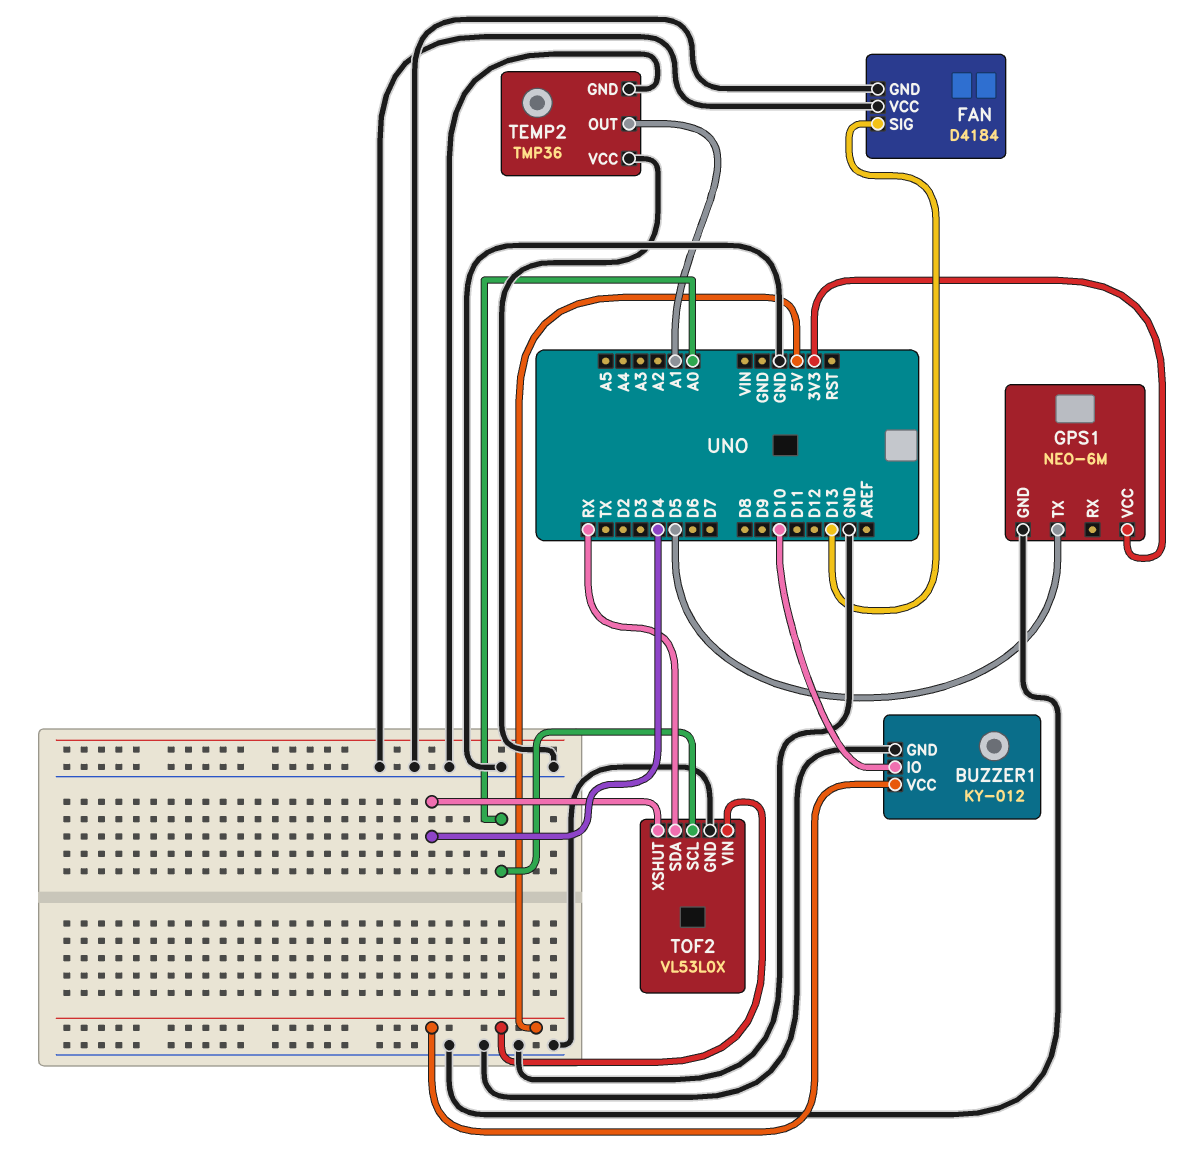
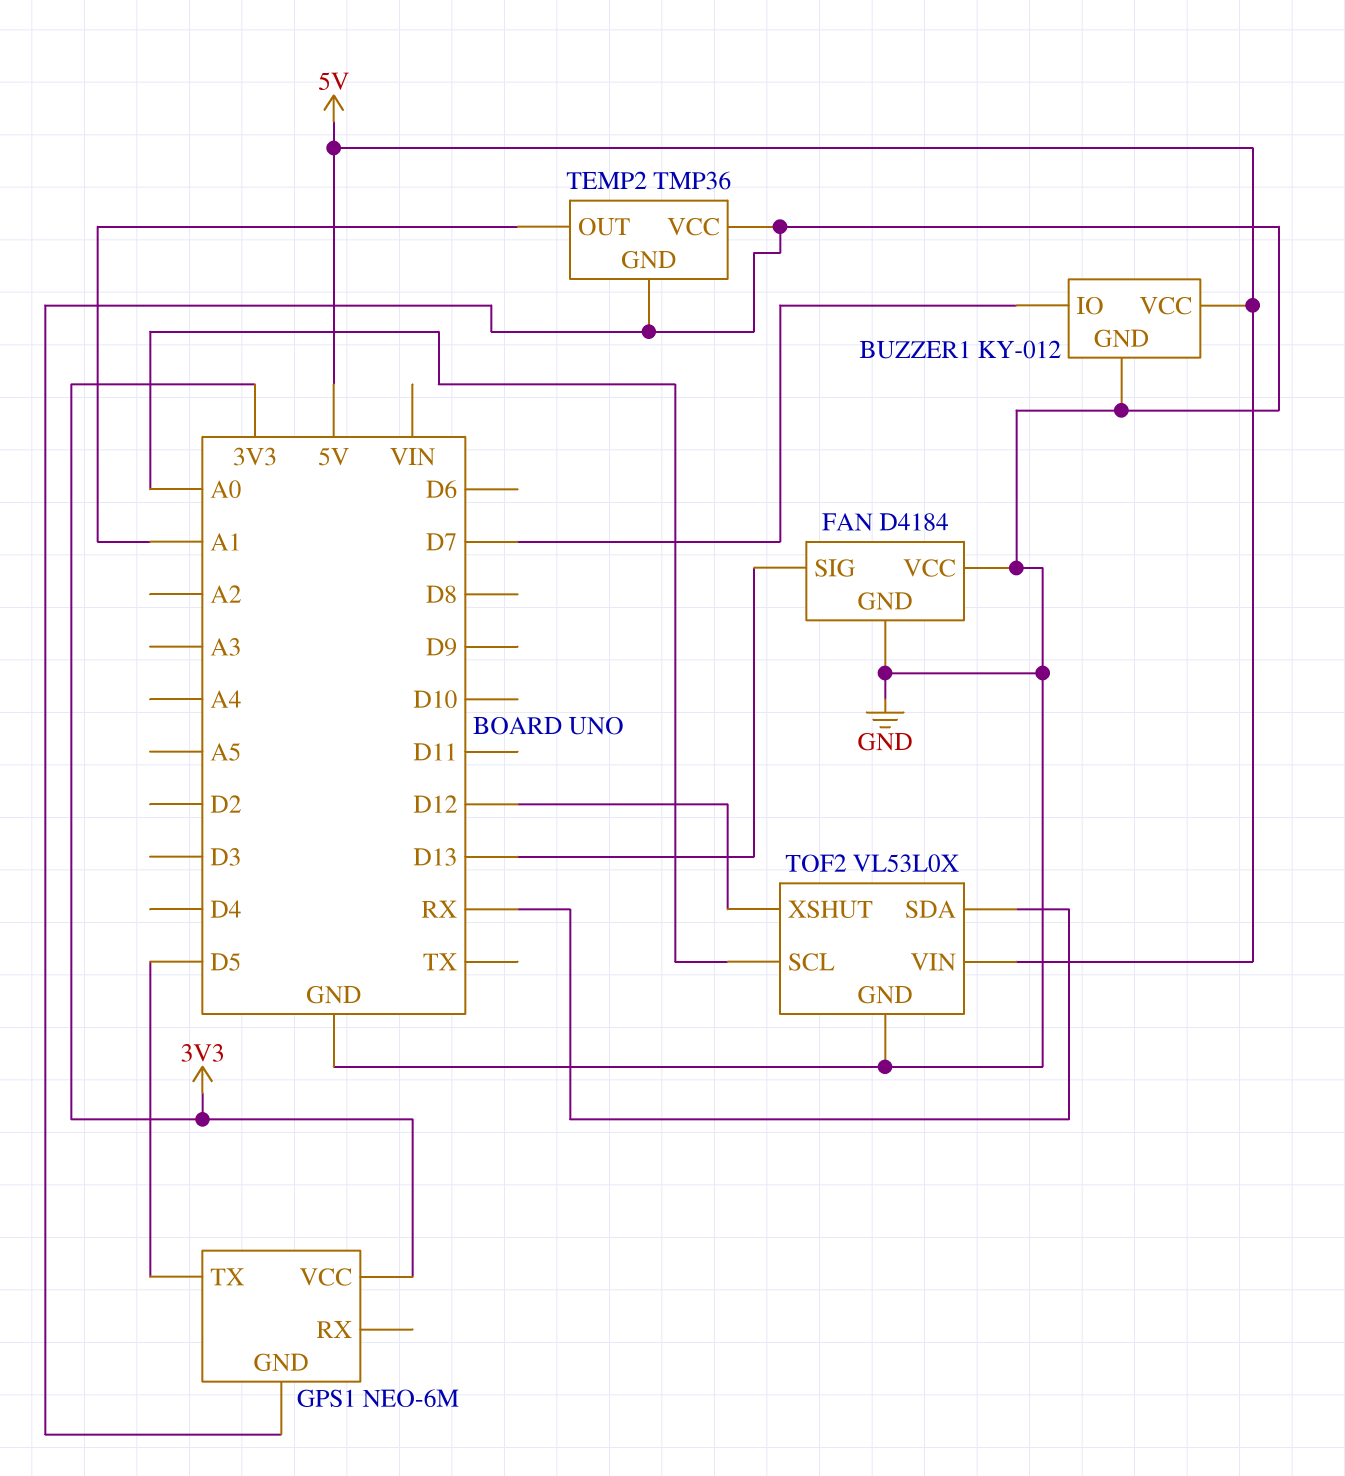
BUZZER1 pin IO: D10 -> D7
TOF2 pin XSHUT: D4 -> D12

